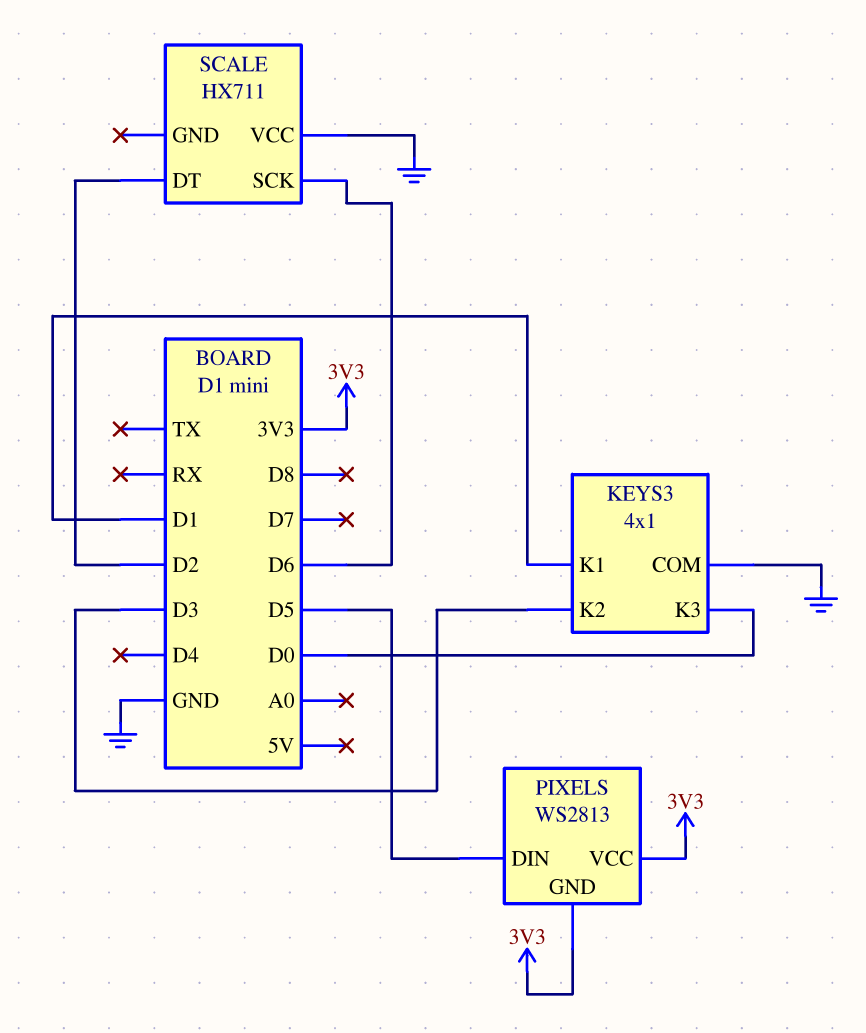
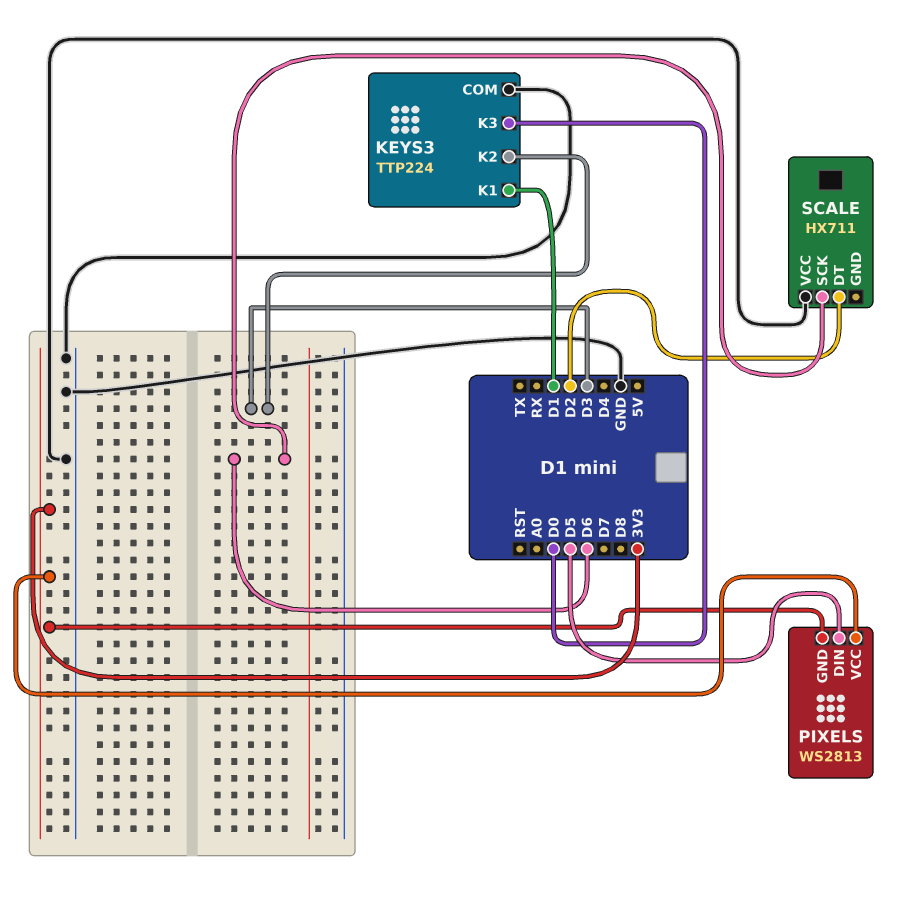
KEYS3: 4x1 -> TTP224

